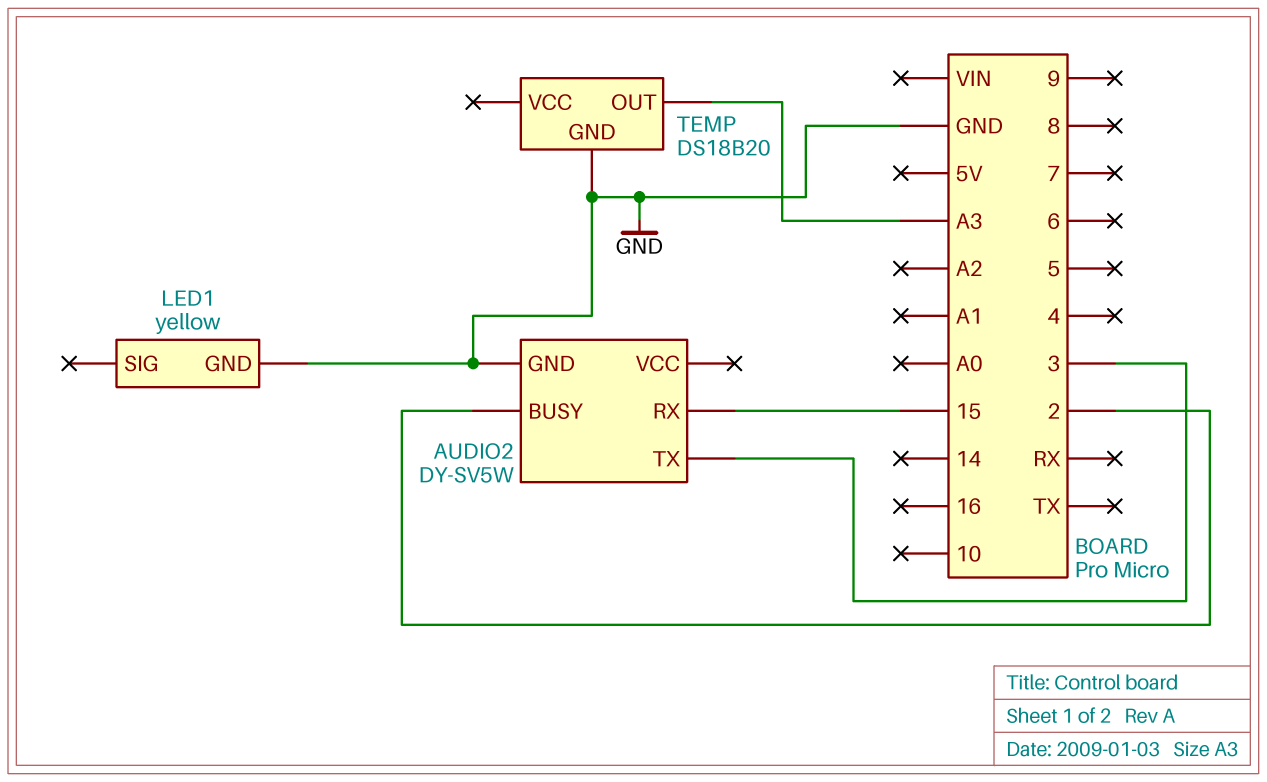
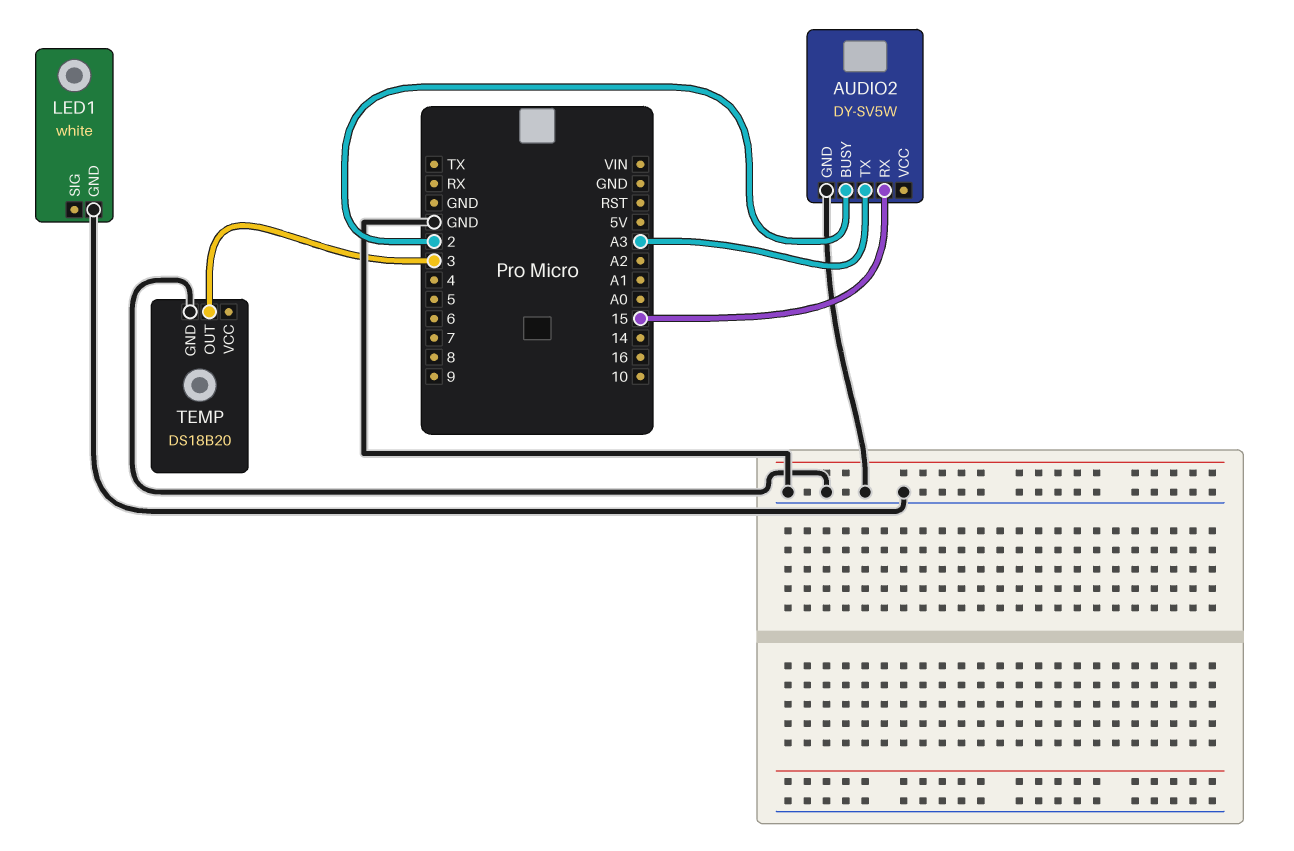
AUDIO2 pin TX: 3 -> A3
LED1: yellow -> white
TEMP pin OUT: A3 -> 3

